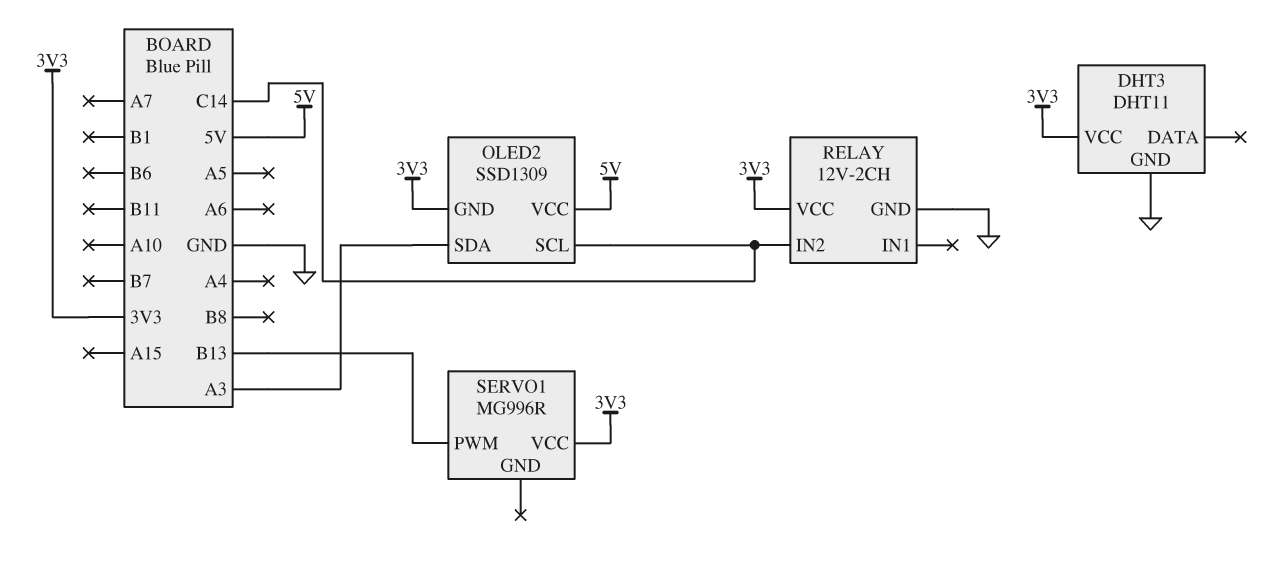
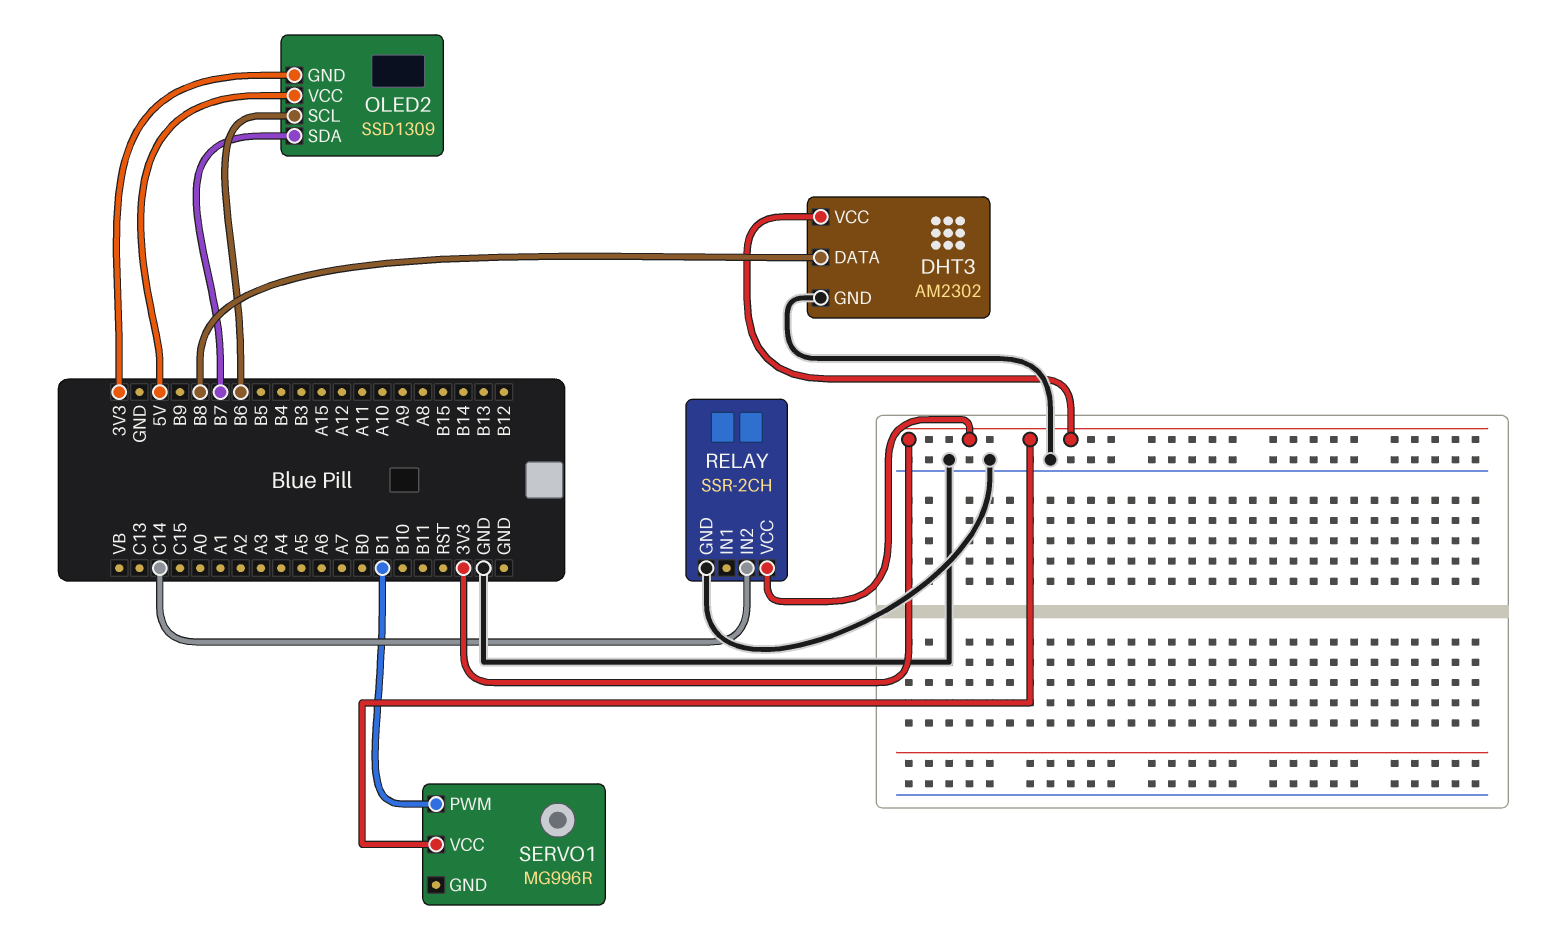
DHT3: DHT11 -> AM2302
DHT3 pin DATA: none -> B8
OLED2 pin SCL: C14 -> B6
OLED2 pin SDA: A3 -> B7
RELAY: 12V-2CH -> SSR-2CH
SERVO1 pin PWM: B13 -> B1

